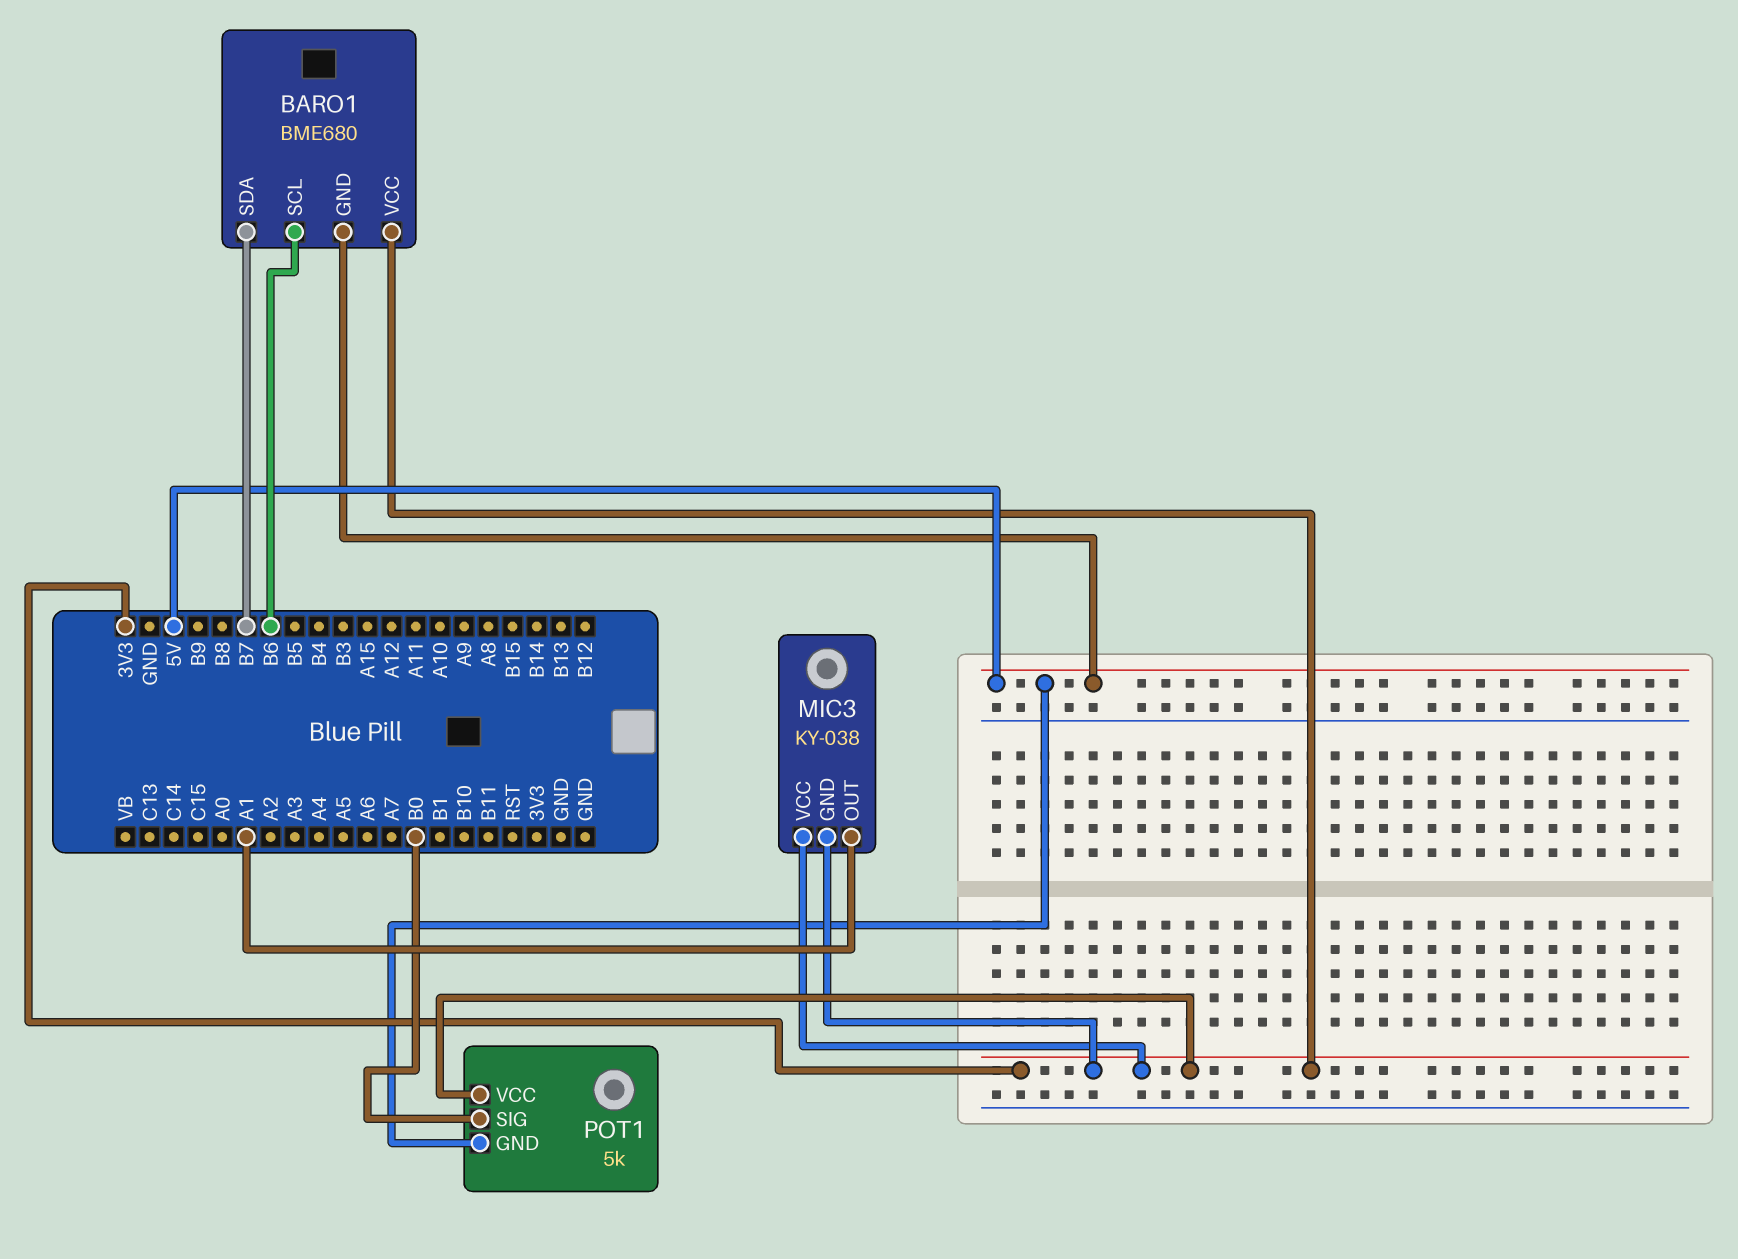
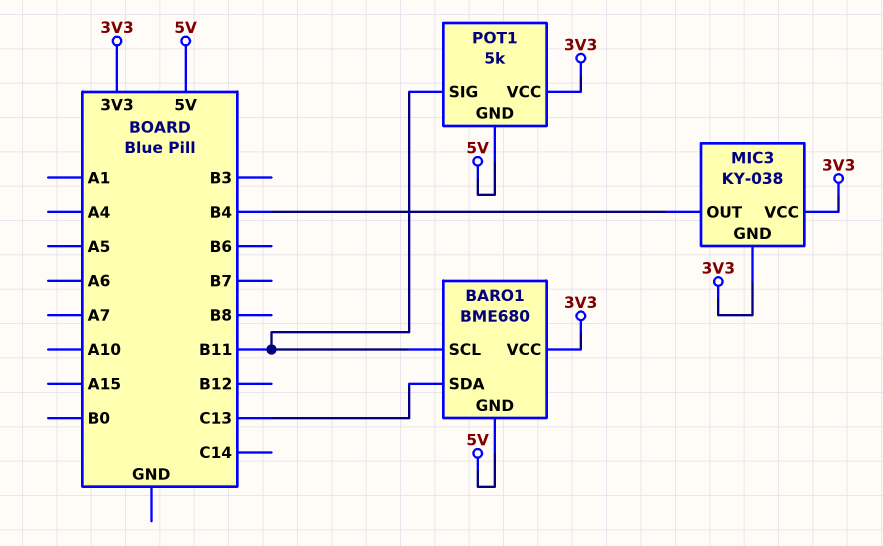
BARO1 pin SCL: B6 -> B11
BARO1 pin SDA: B7 -> C13
MIC3 pin OUT: A1 -> B4
POT1 pin SIG: B0 -> B11

